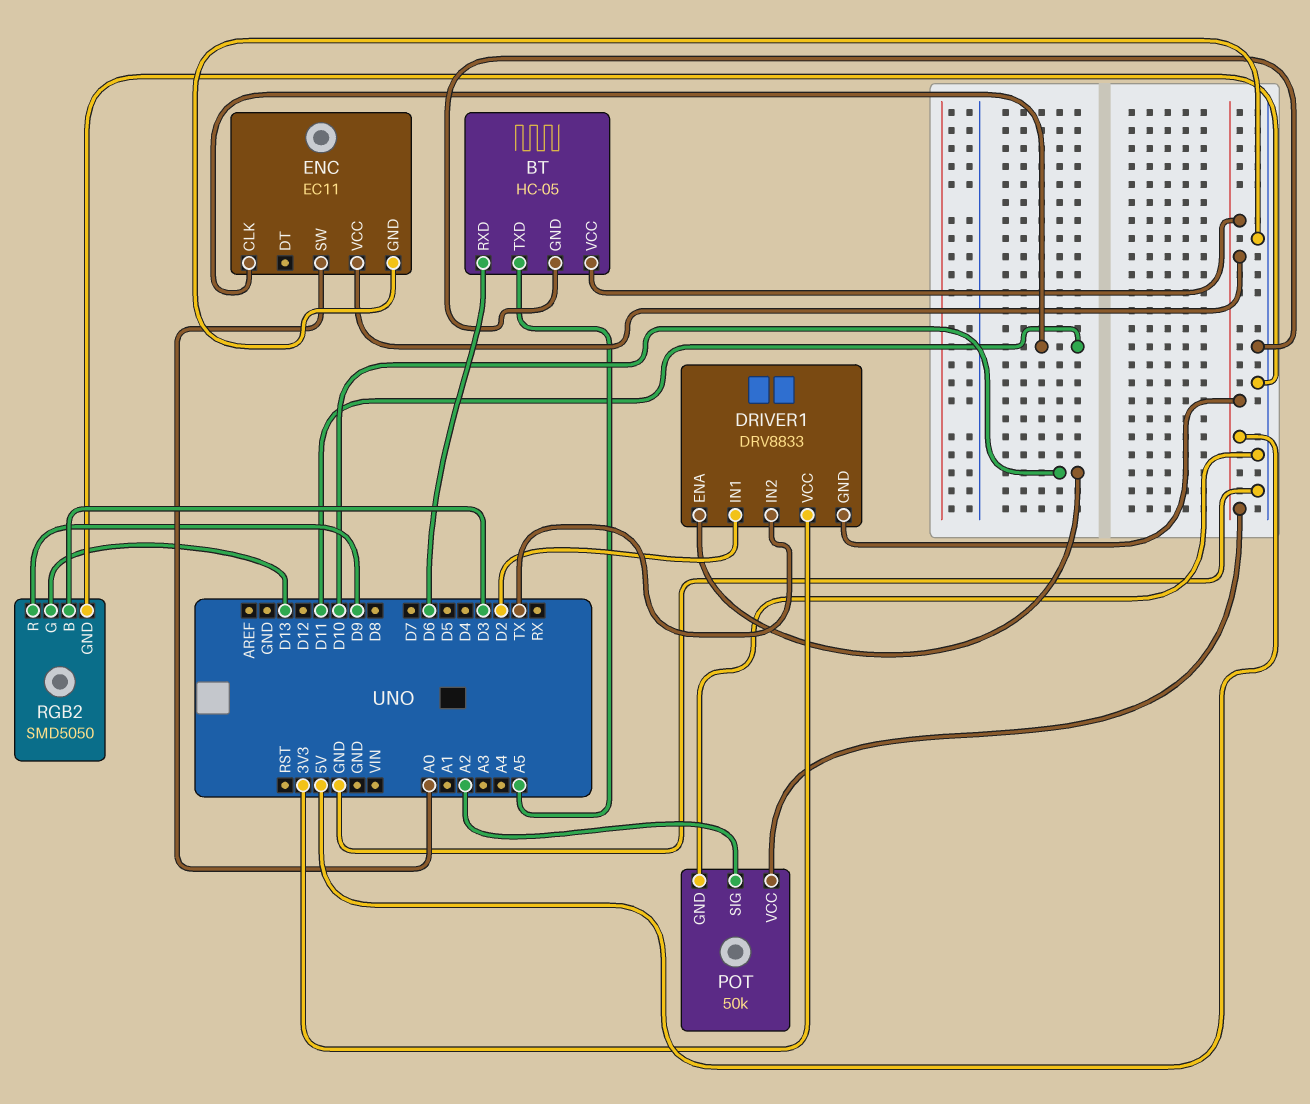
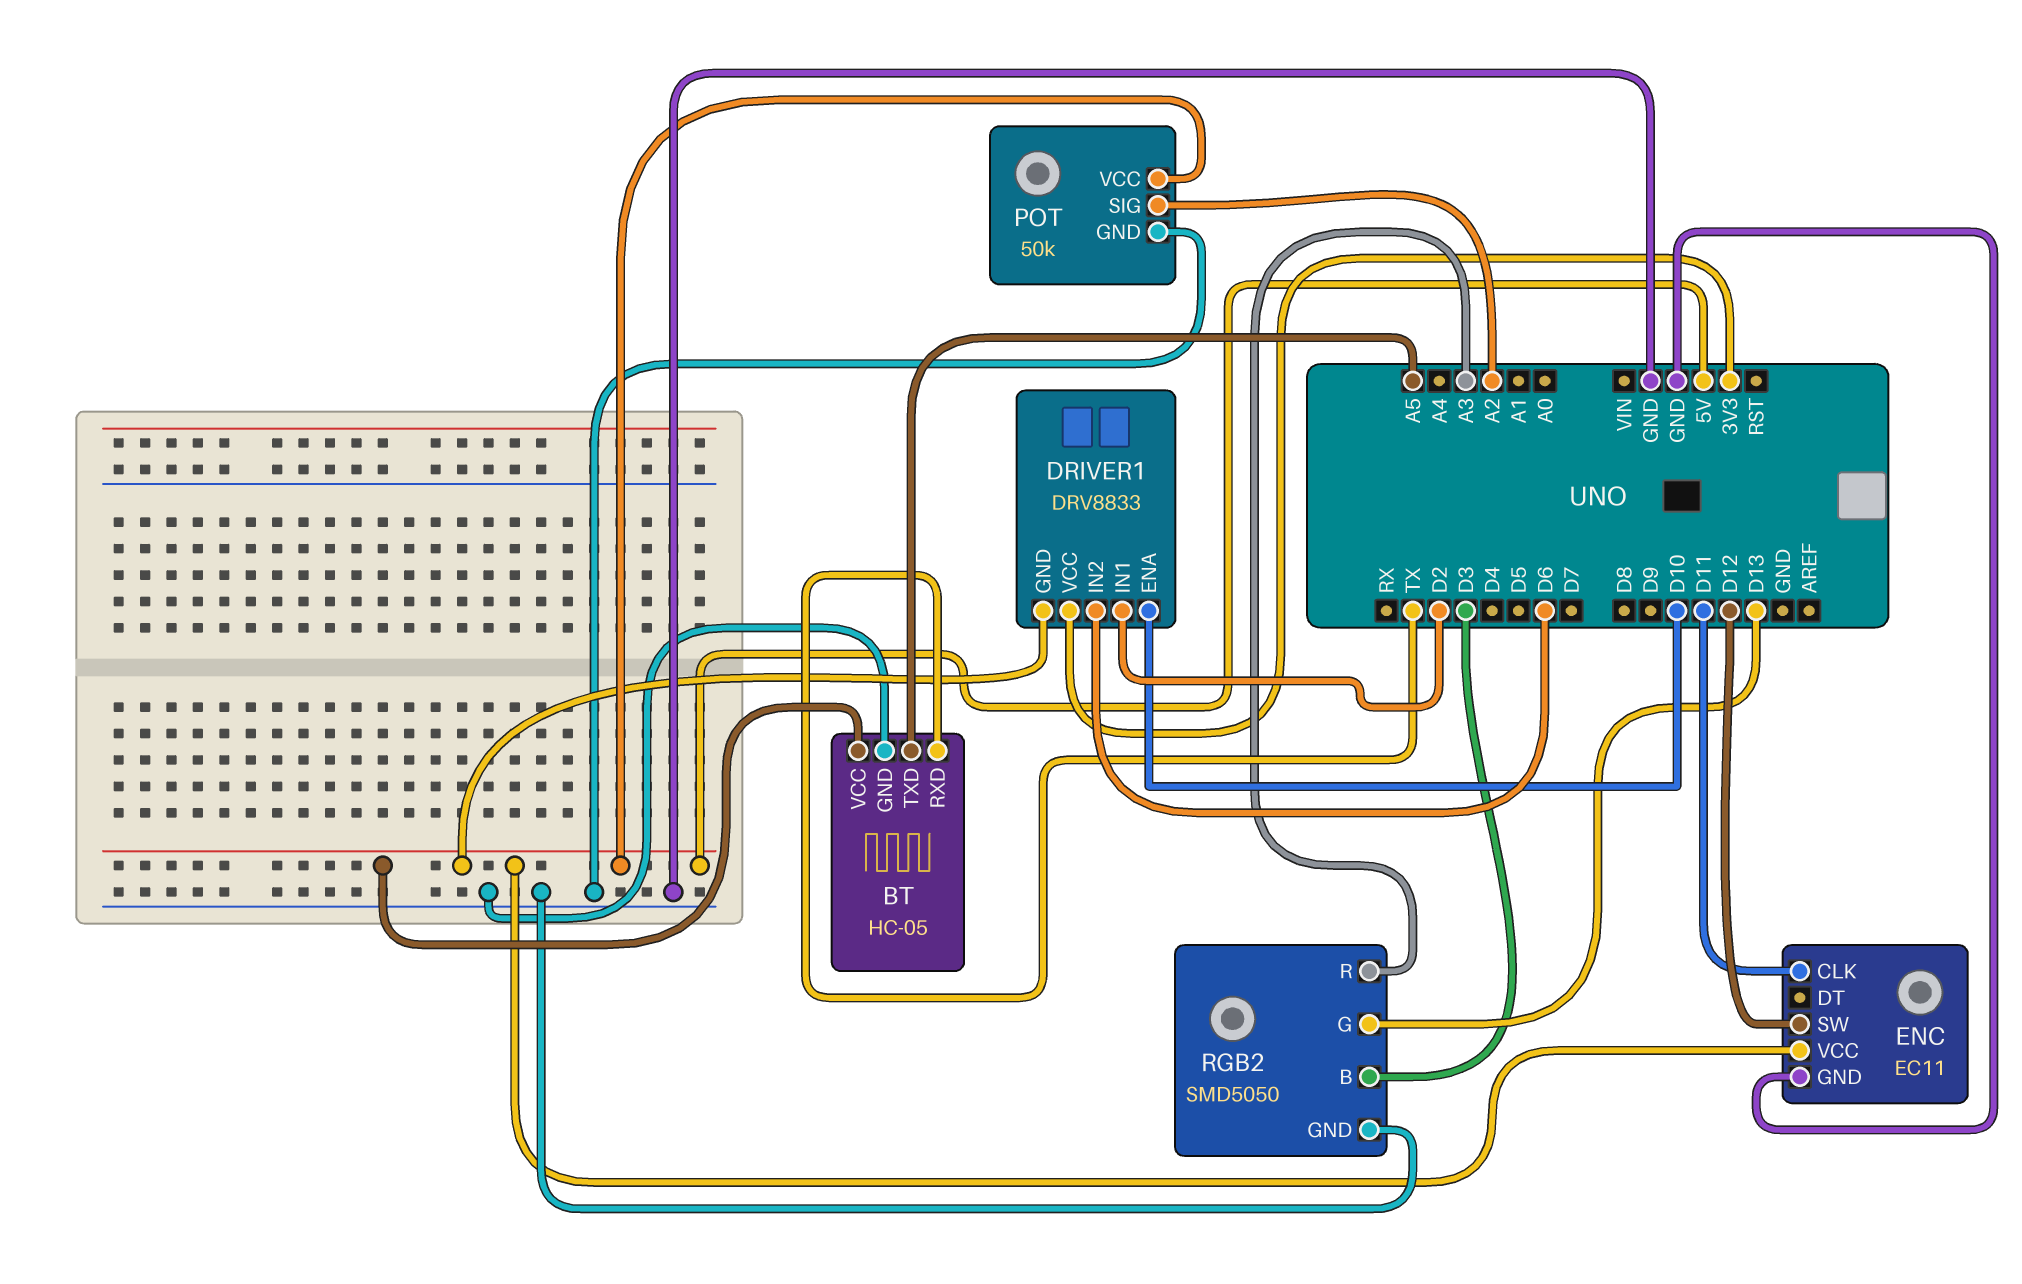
BT pin RXD: D6 -> TX
DRIVER1 pin IN2: TX -> D6
ENC pin SW: A0 -> D12
RGB2 pin R: D9 -> A3

